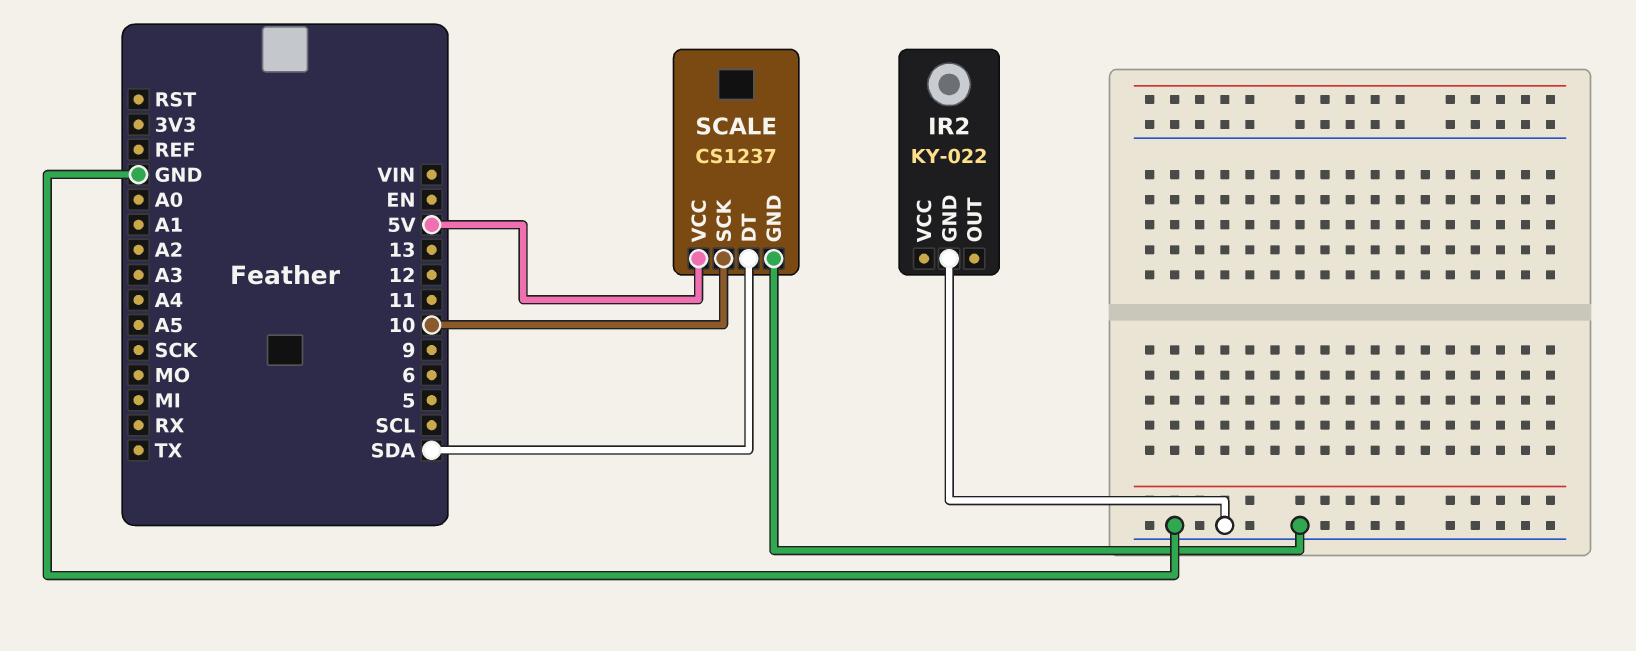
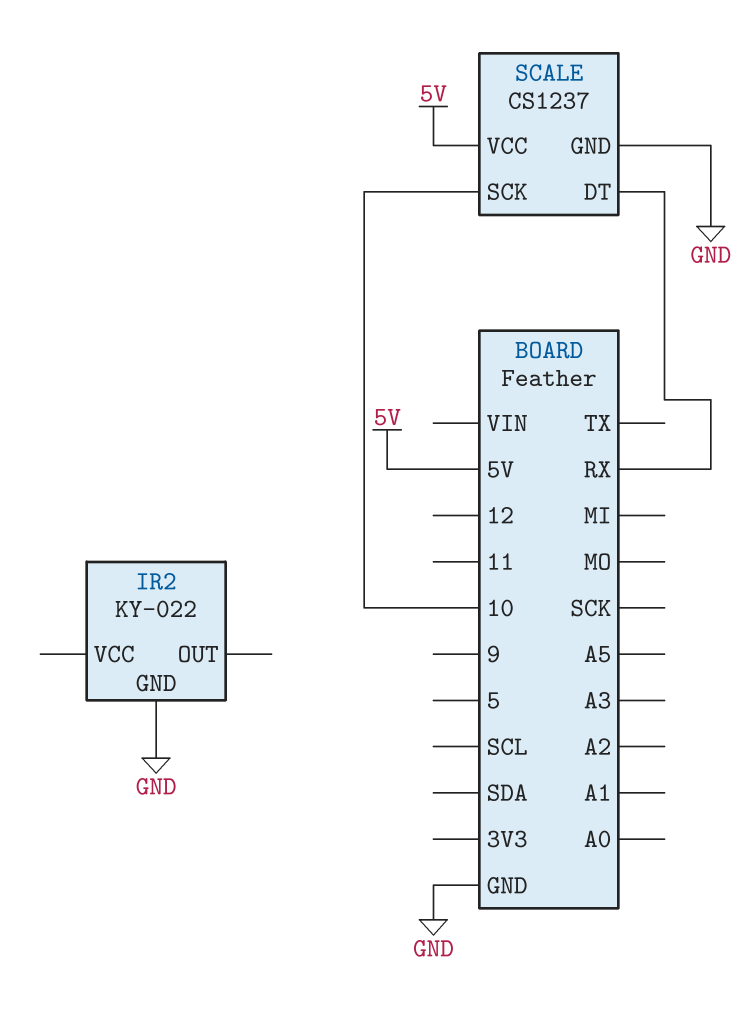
SCALE pin DT: SDA -> RX

